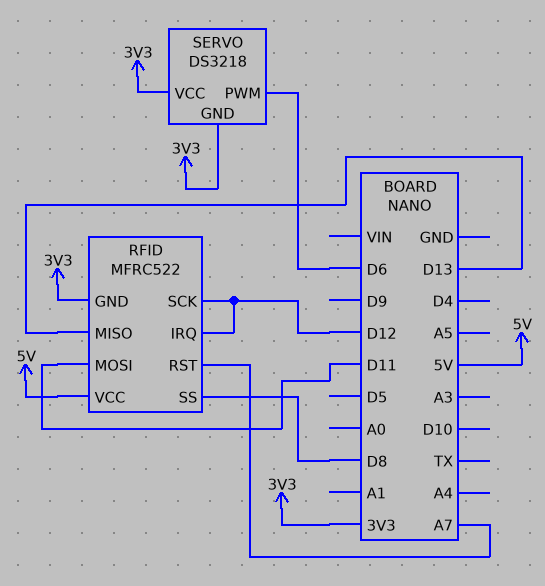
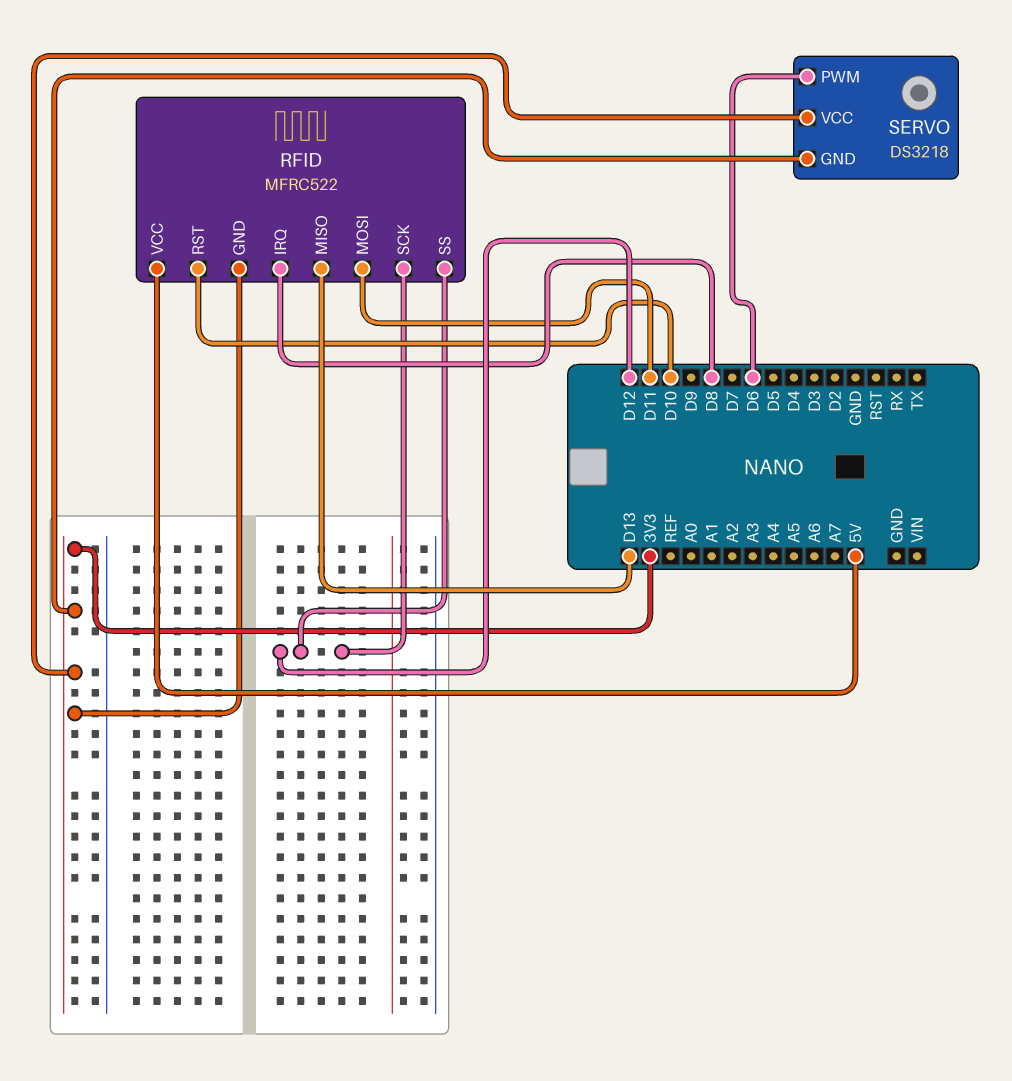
RFID pin IRQ: D12 -> D8
RFID pin RST: A7 -> D10
RFID pin SS: D8 -> D12

